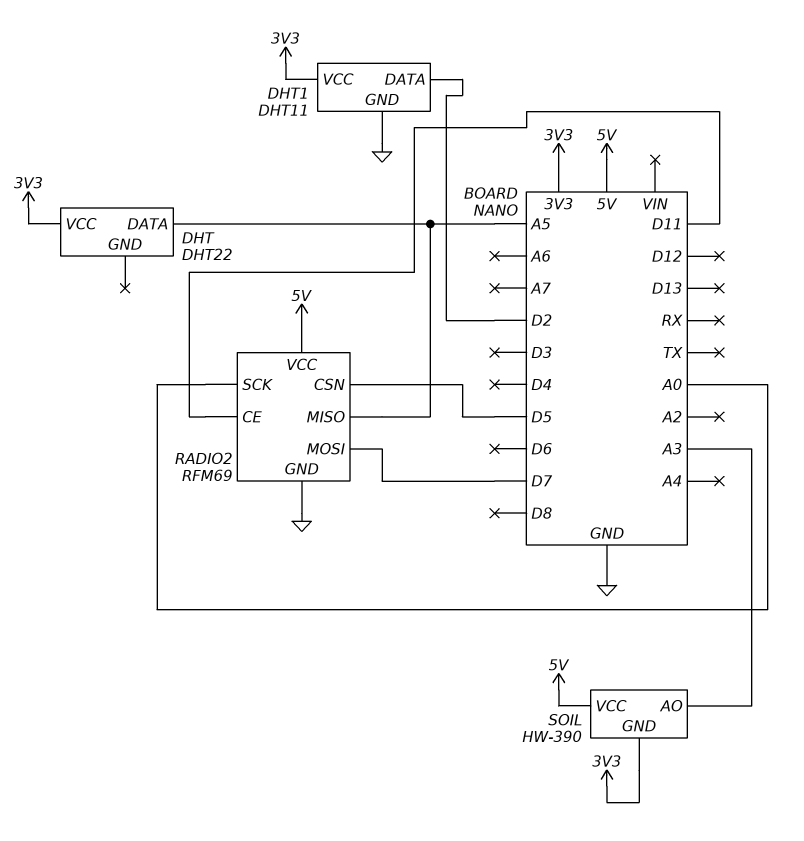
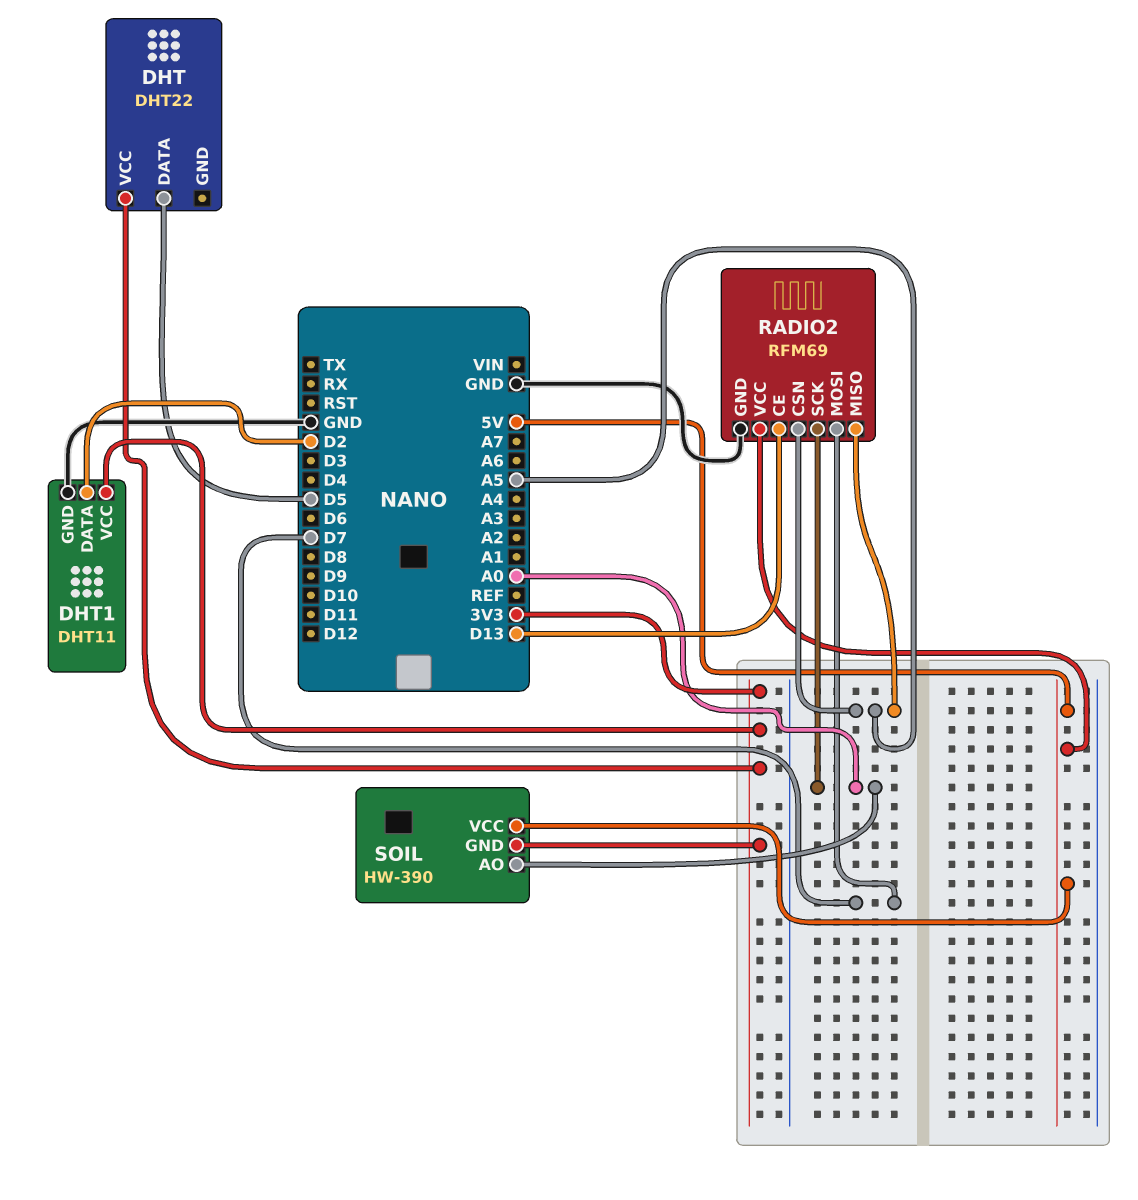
DHT pin DATA: A5 -> D5
RADIO2 pin CE: D11 -> D13
RADIO2 pin CSN: D5 -> A5
SOIL pin AO: A3 -> A0

